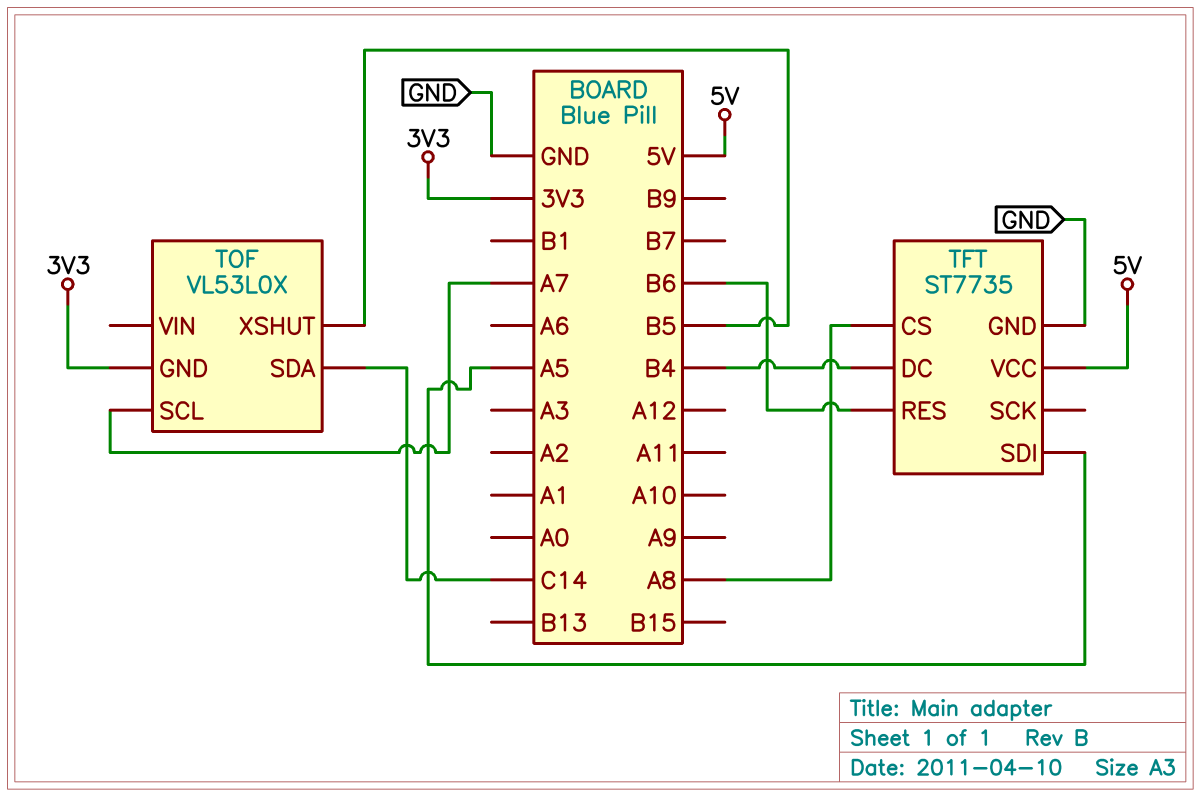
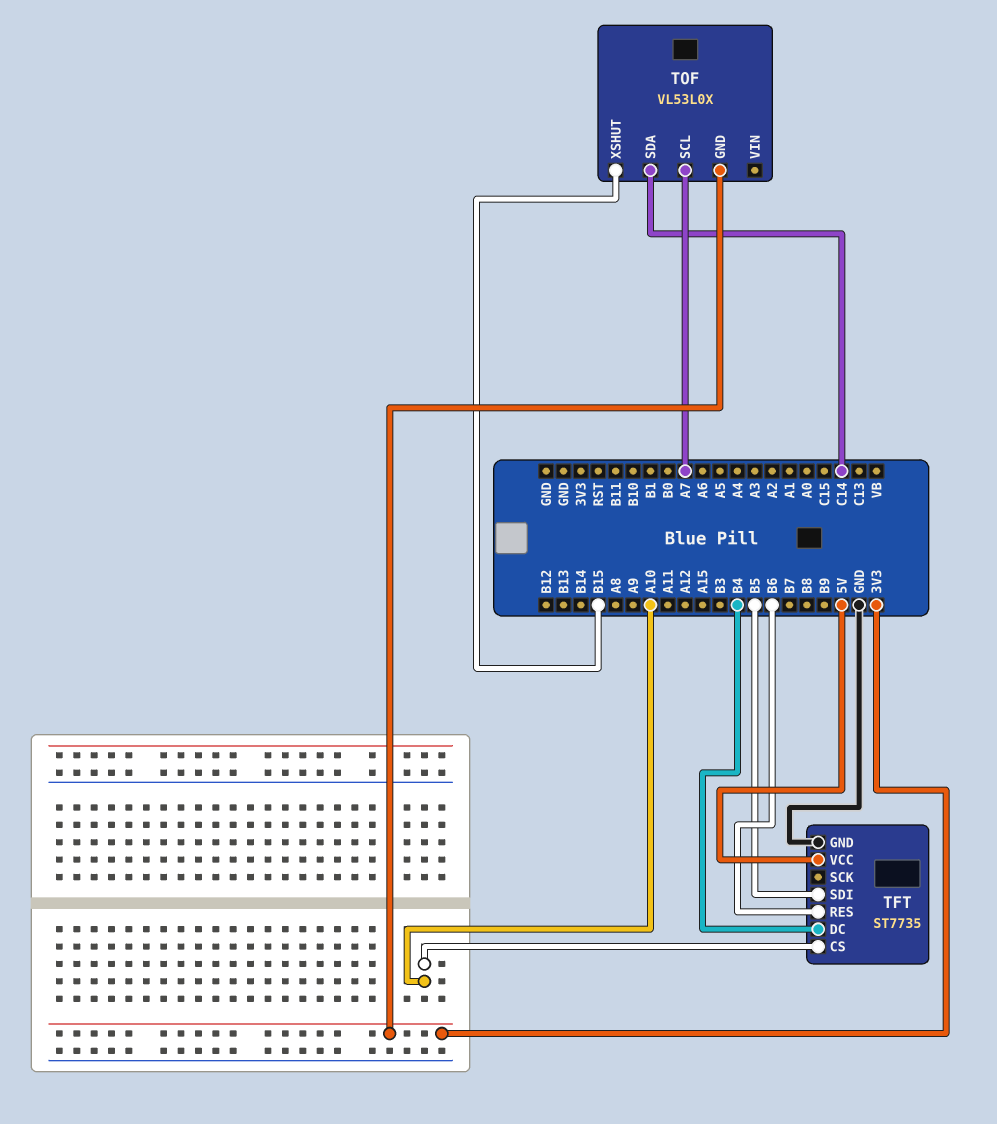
TFT pin CS: A8 -> A10
TFT pin SDI: A5 -> B5
TOF pin XSHUT: B5 -> B15

